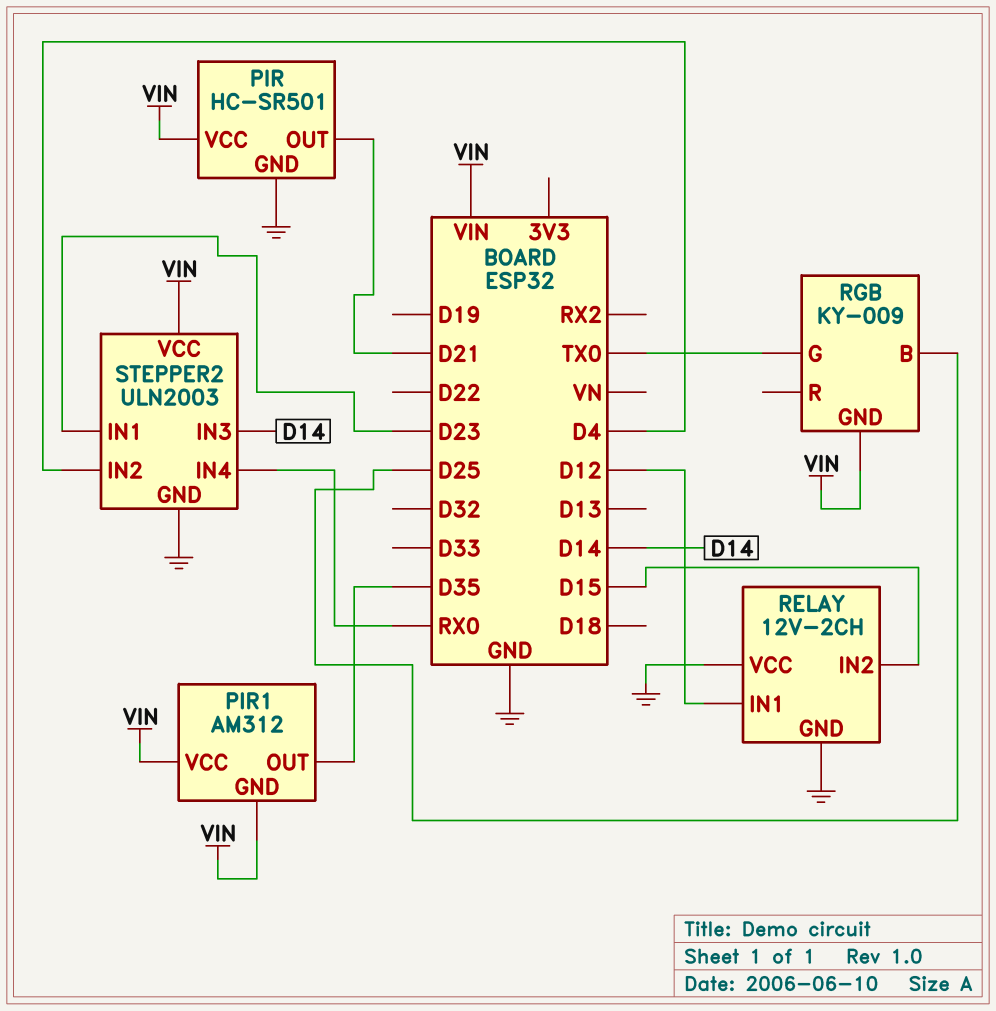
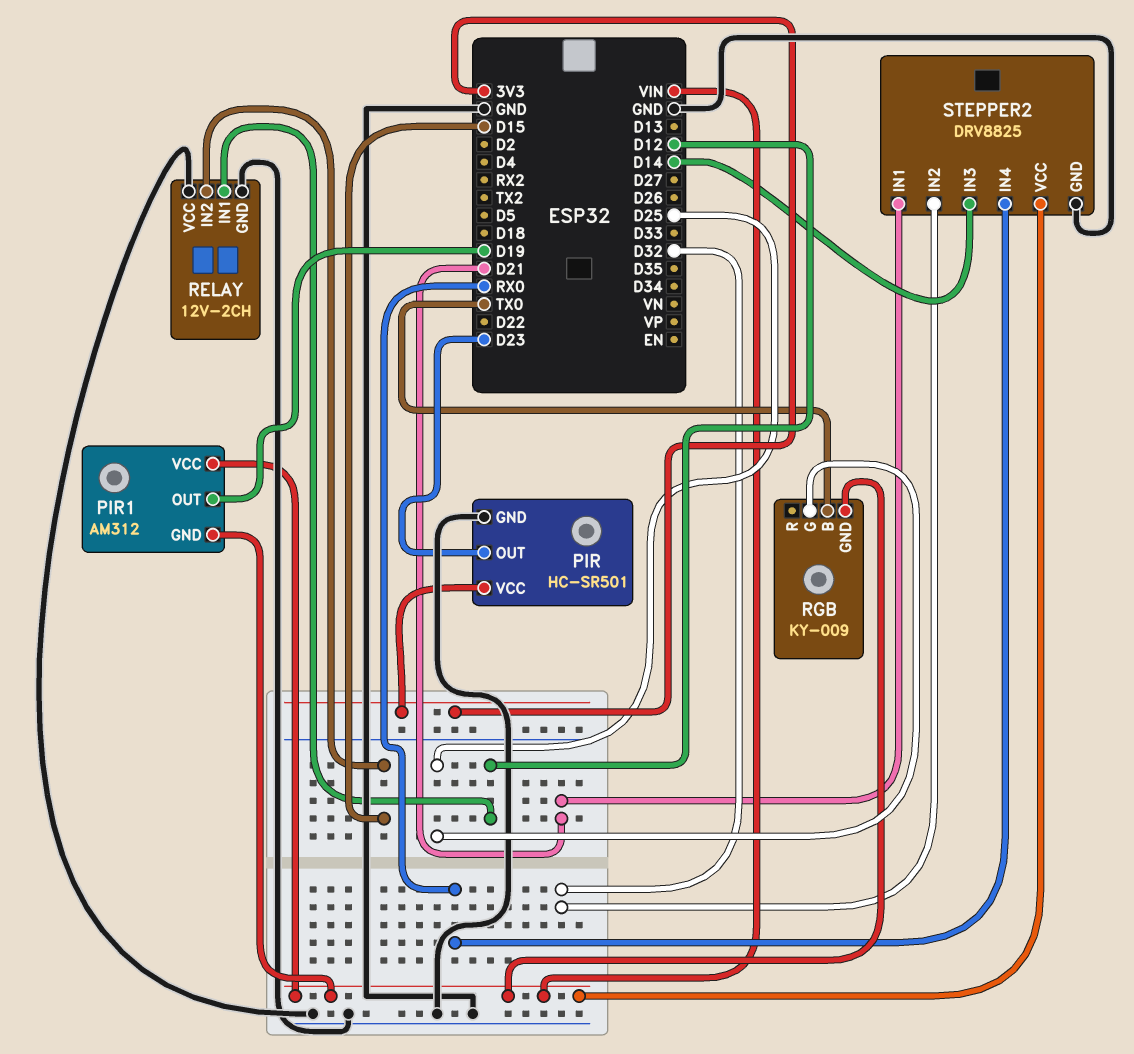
PIR pin OUT: D21 -> D23
PIR pin VCC: VIN -> 3V3
PIR1 pin OUT: D35 -> D19
RGB pin B: D25 -> TX0
RGB pin G: TX0 -> D25
STEPPER2: ULN2003 -> DRV8825
STEPPER2 pin IN1: D23 -> D21
STEPPER2 pin IN2: D4 -> D32

